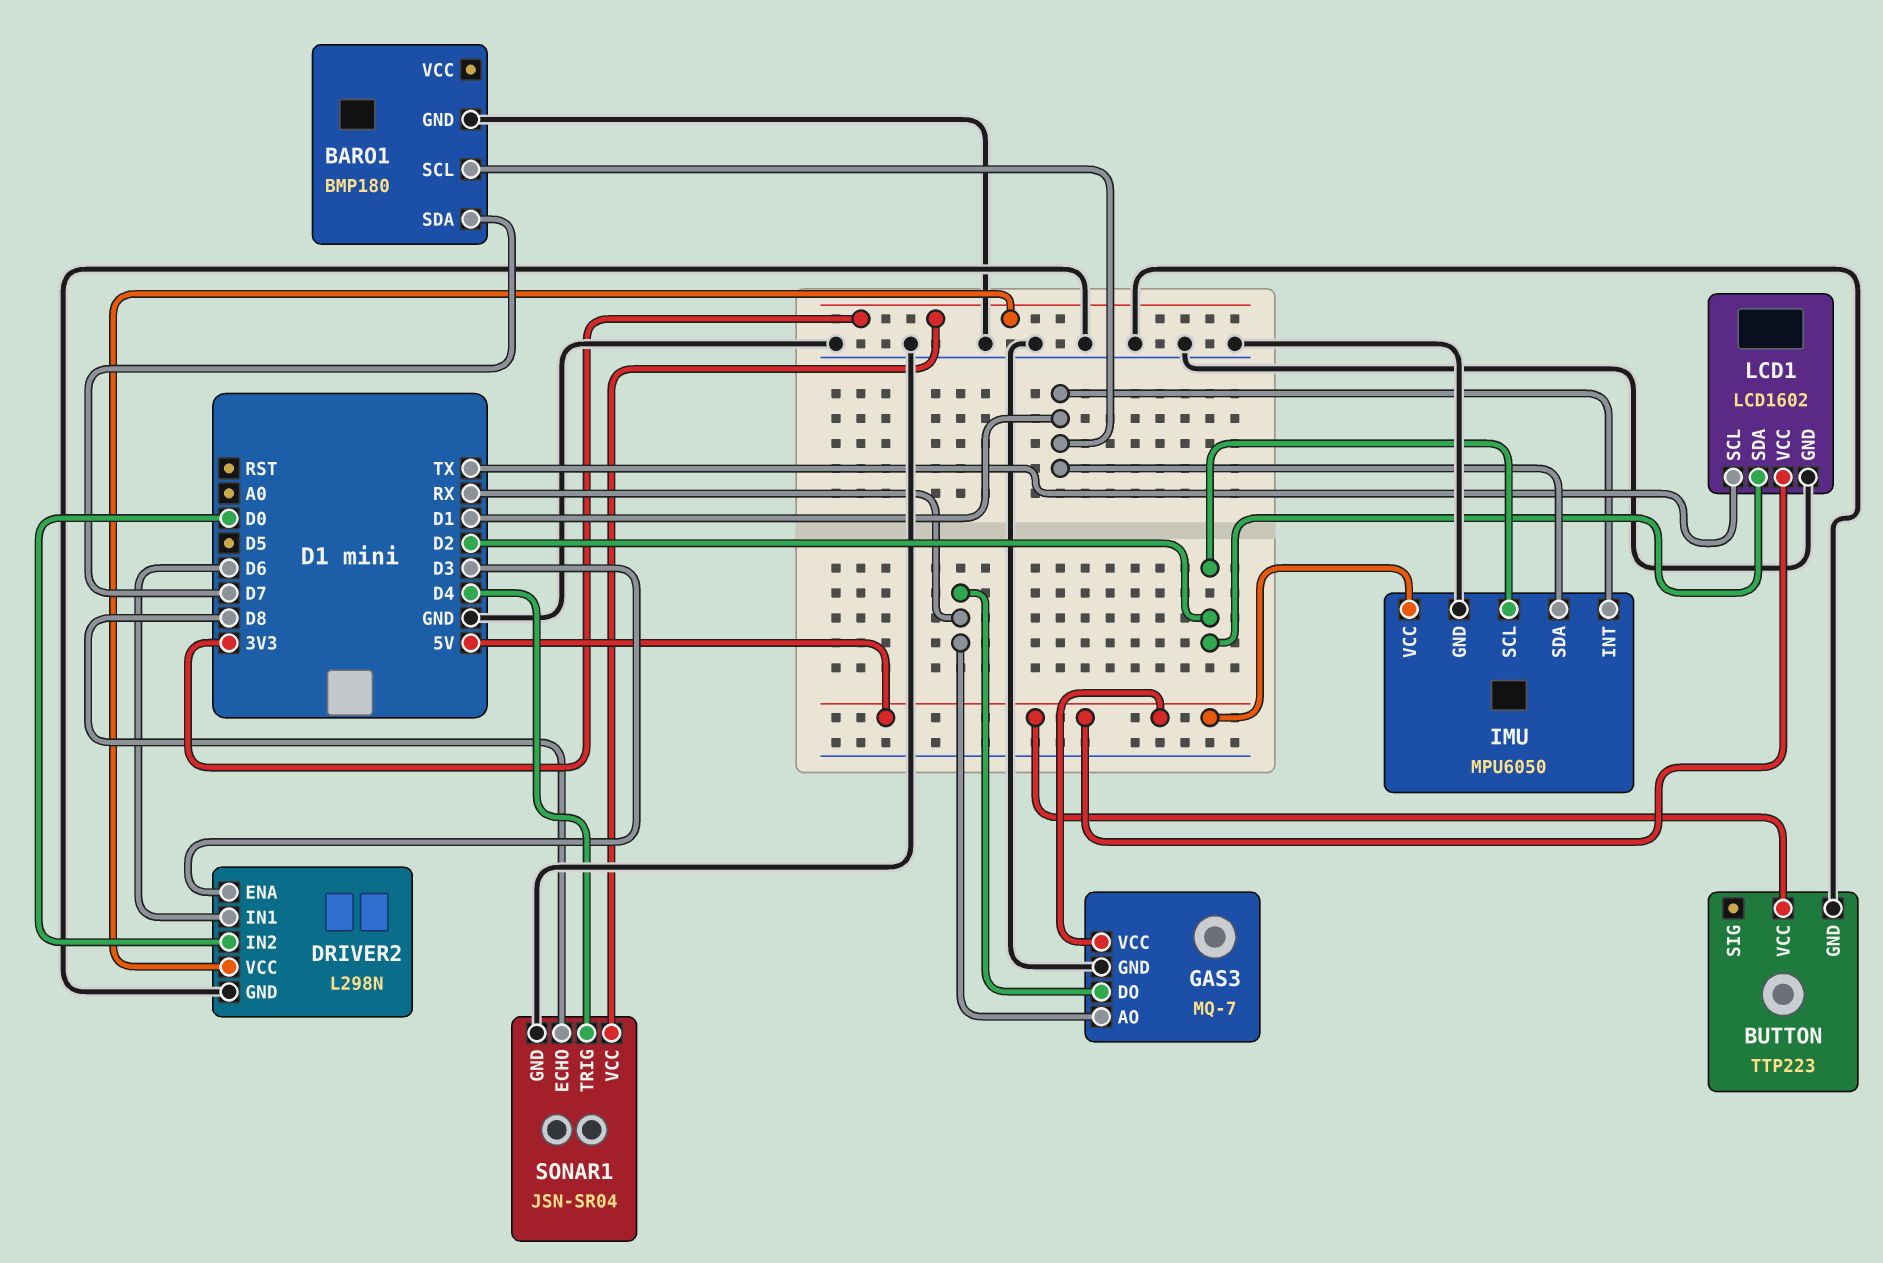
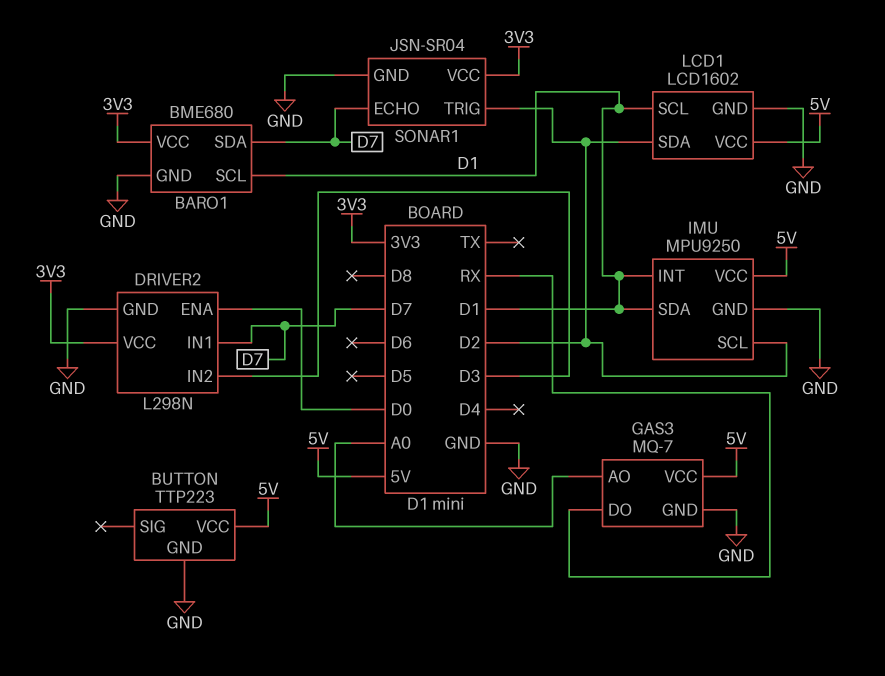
BARO1: BMP180 -> BME680
BARO1 pin VCC: none -> 3V3
DRIVER2 pin ENA: D3 -> D0
DRIVER2 pin IN1: D6 -> D7
DRIVER2 pin IN2: D0 -> D3
GAS3 pin AO: RX -> A0
IMU: MPU6050 -> MPU9250
LCD1 pin SCL: TX -> D1
SONAR1 pin ECHO: D8 -> D7
SONAR1 pin TRIG: D4 -> D2

